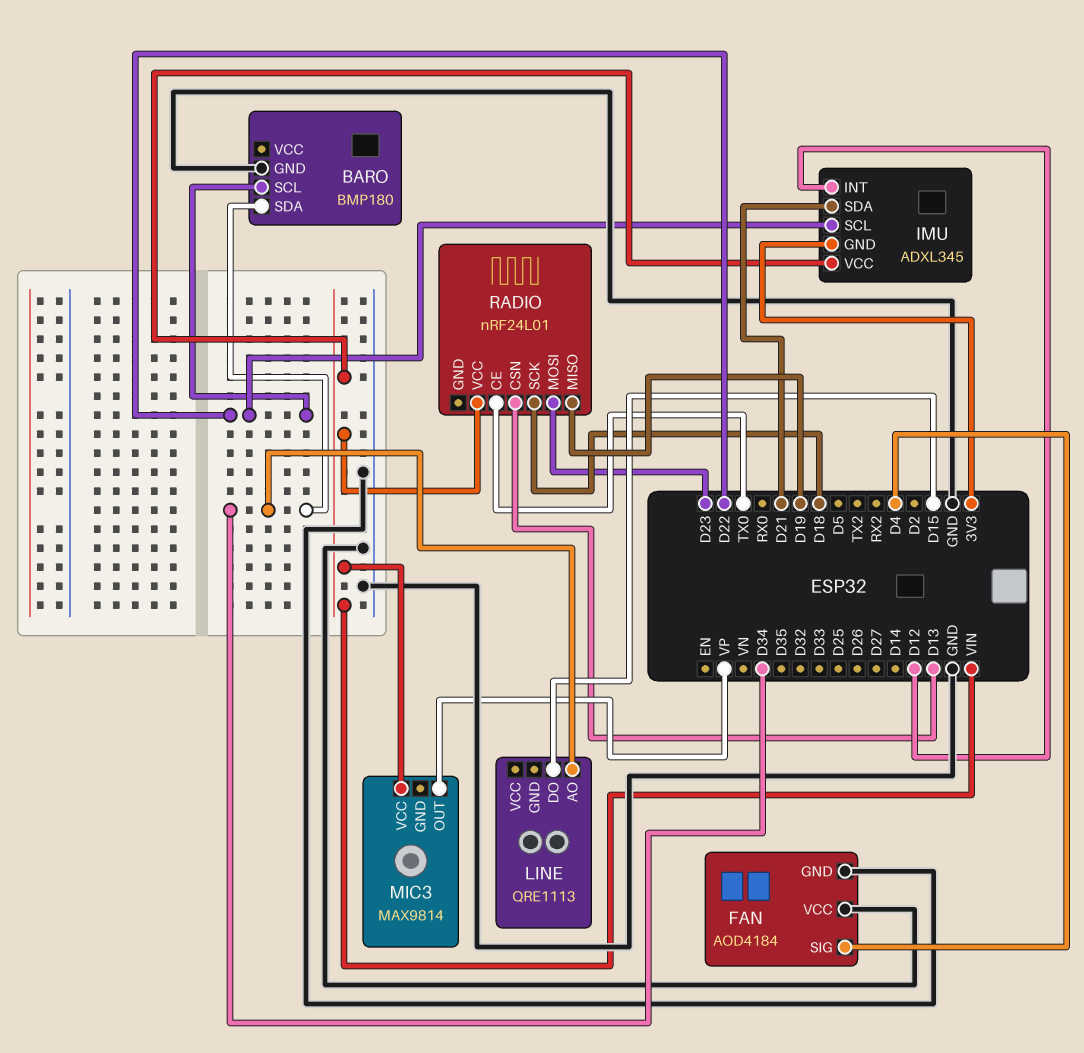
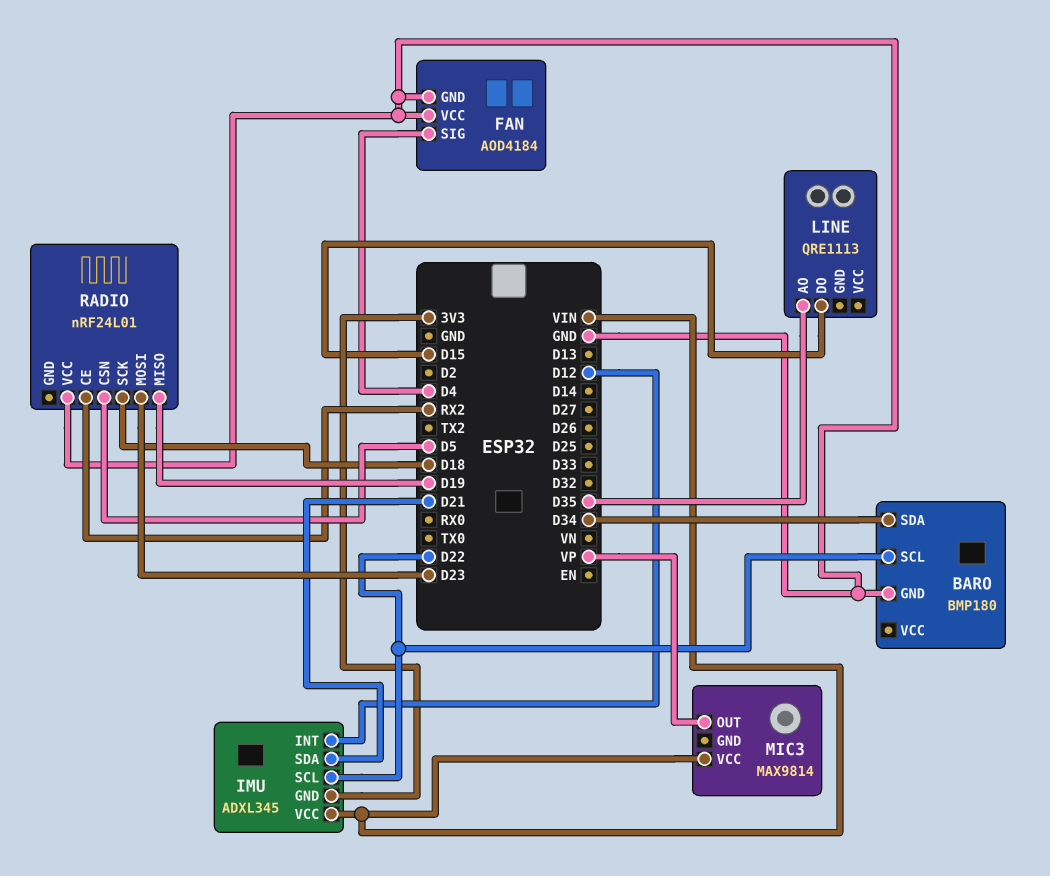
LINE pin AO: D34 -> D35
RADIO pin CE: TX0 -> RX2
RADIO pin CSN: D13 -> D5
RADIO pin VCC: VIN -> GND

